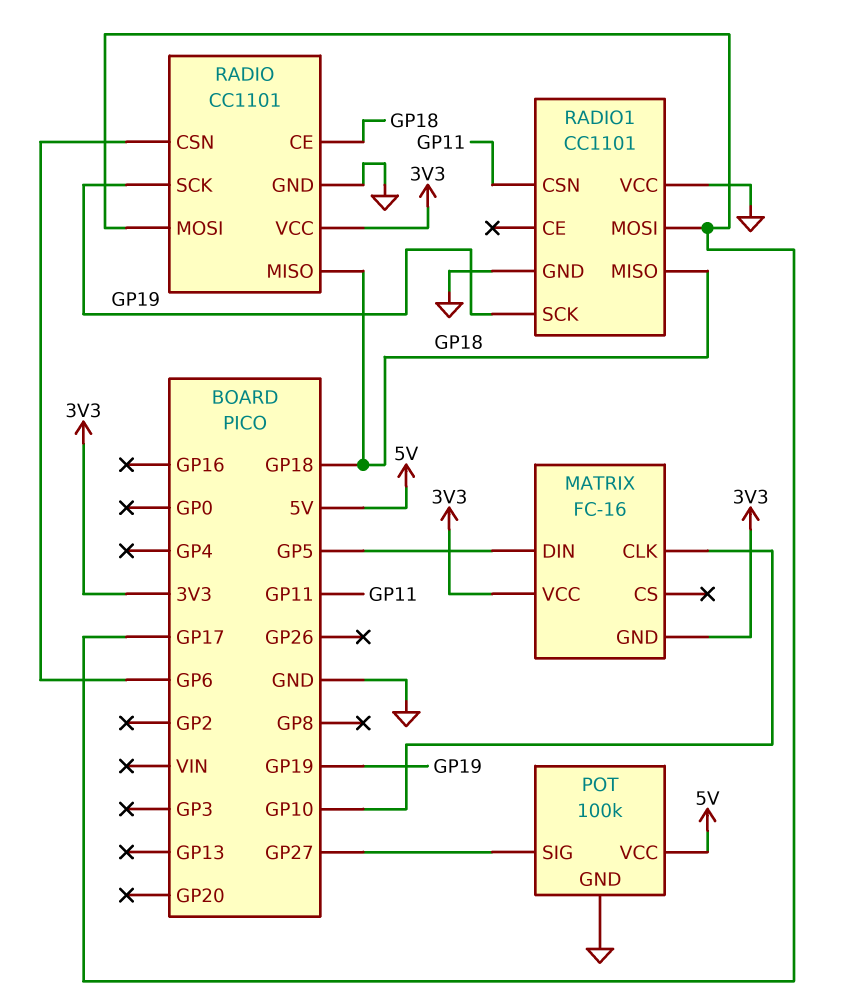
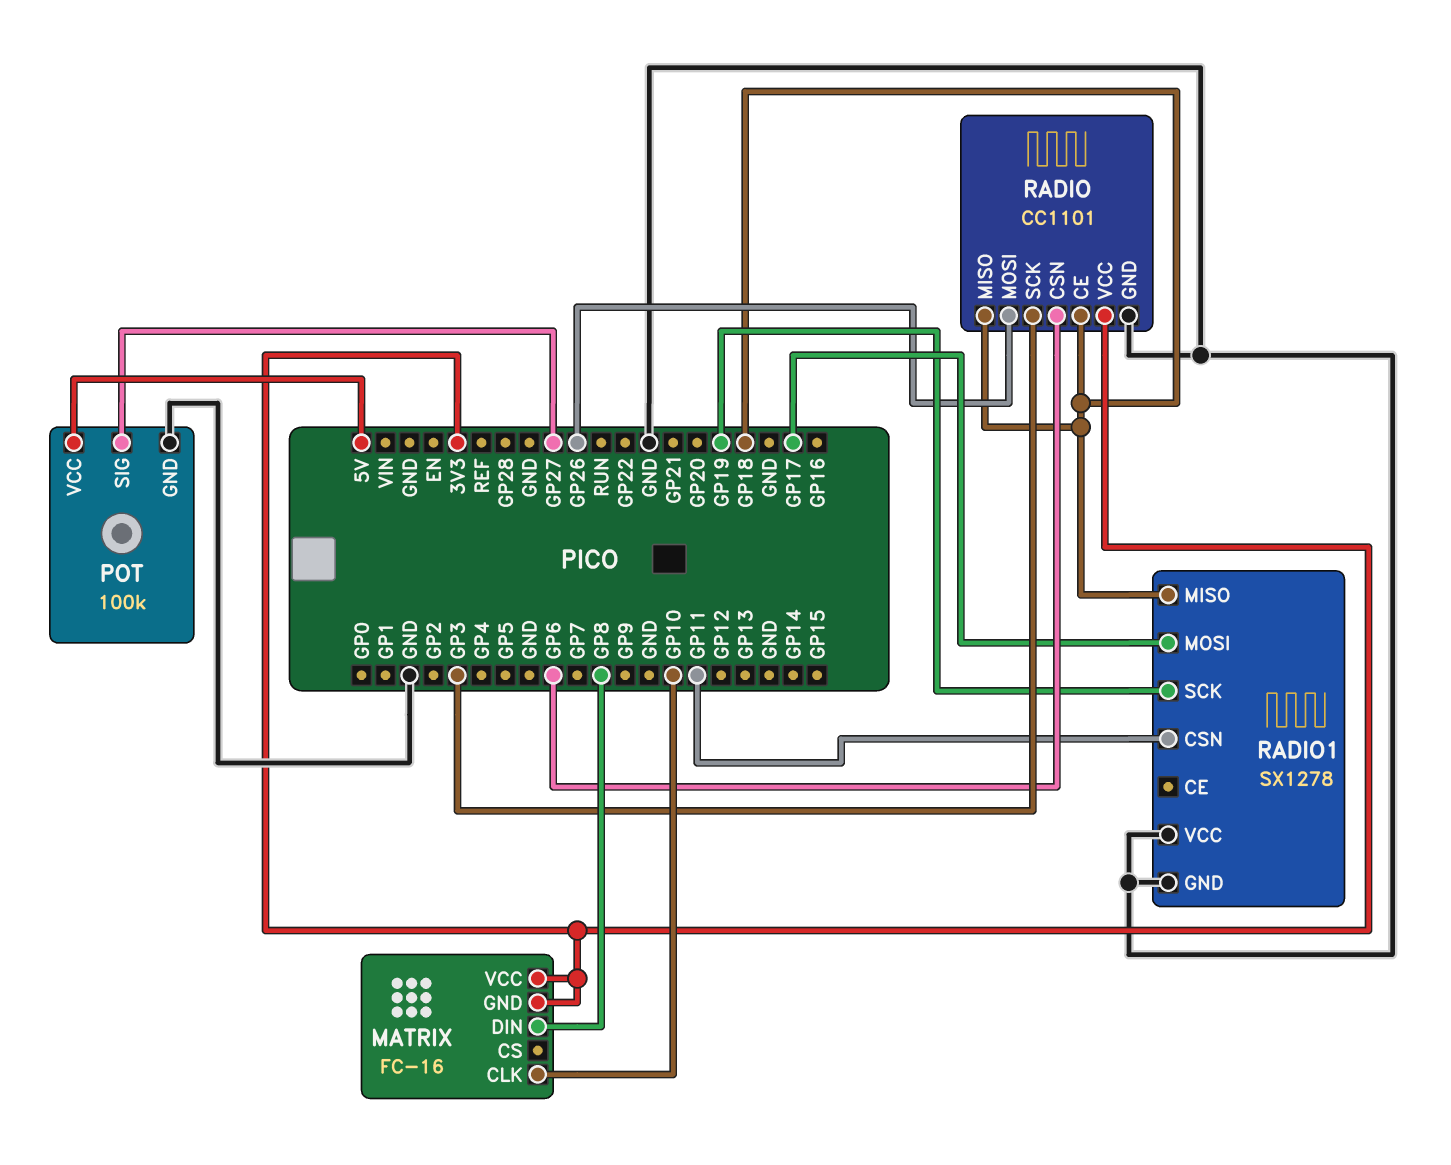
MATRIX pin DIN: GP5 -> GP8
RADIO pin MOSI: GP17 -> GP26
RADIO pin SCK: GP19 -> GP3
RADIO1: CC1101 -> SX1278

